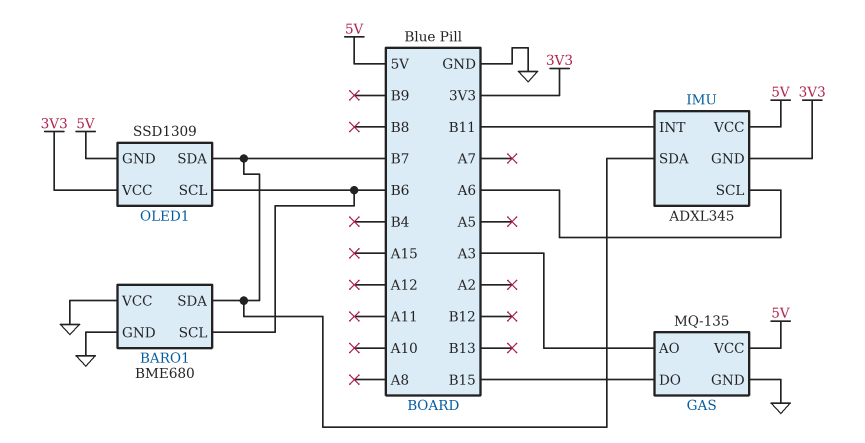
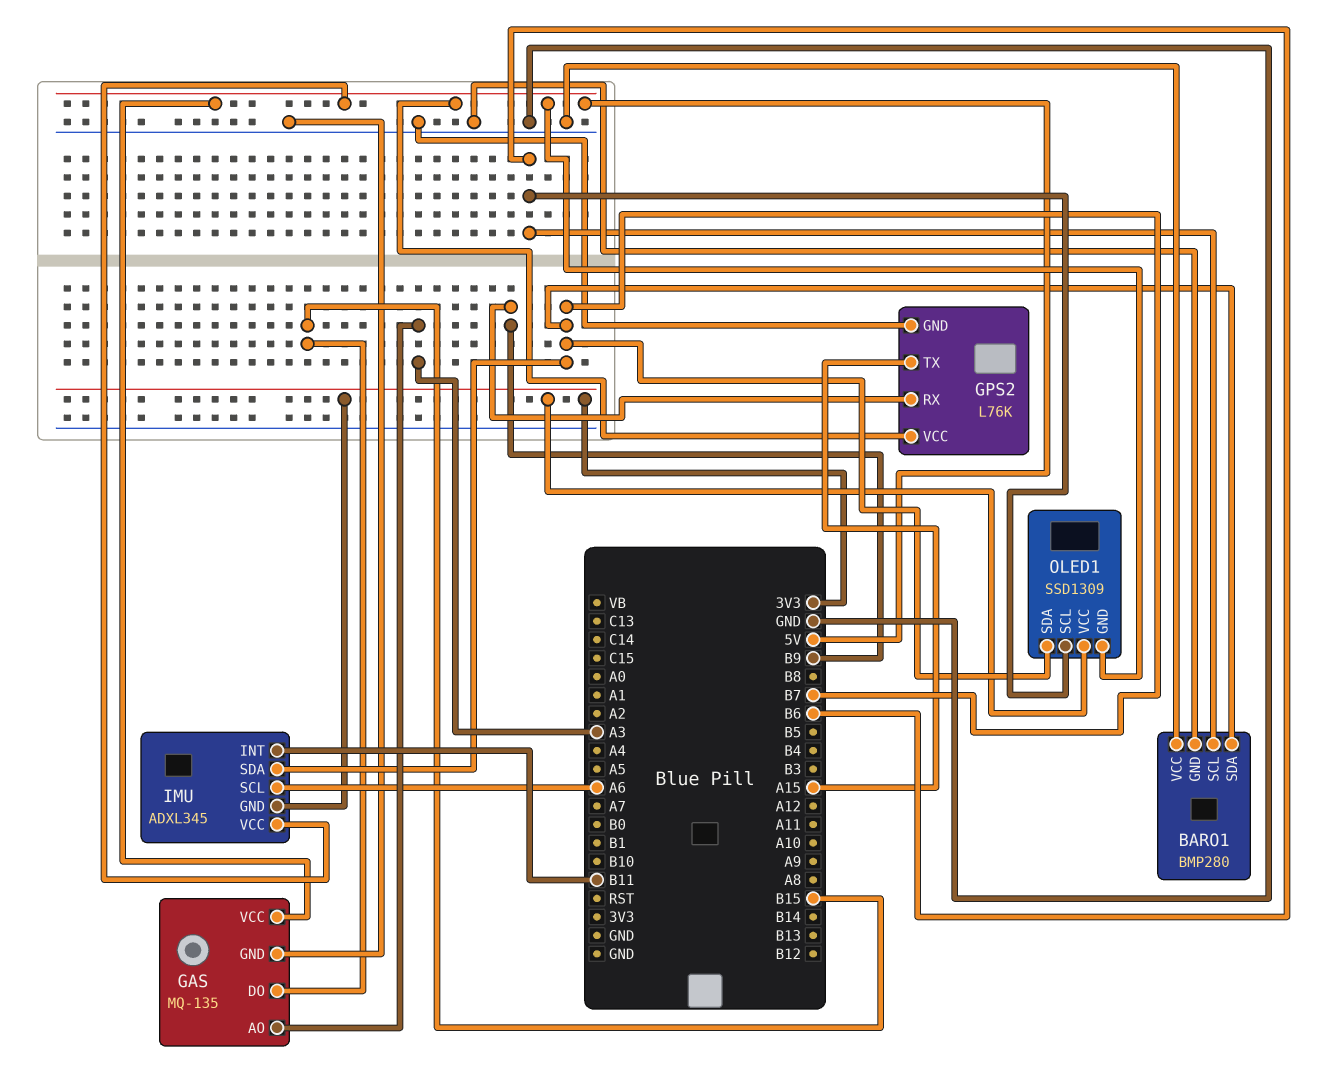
BARO1: BME680 -> BMP280
GPS2: none -> L76K
GPS2 pin GND: none -> GND
GPS2 pin RX: none -> B9
GPS2 pin TX: none -> A15
GPS2 pin VCC: none -> 5V

